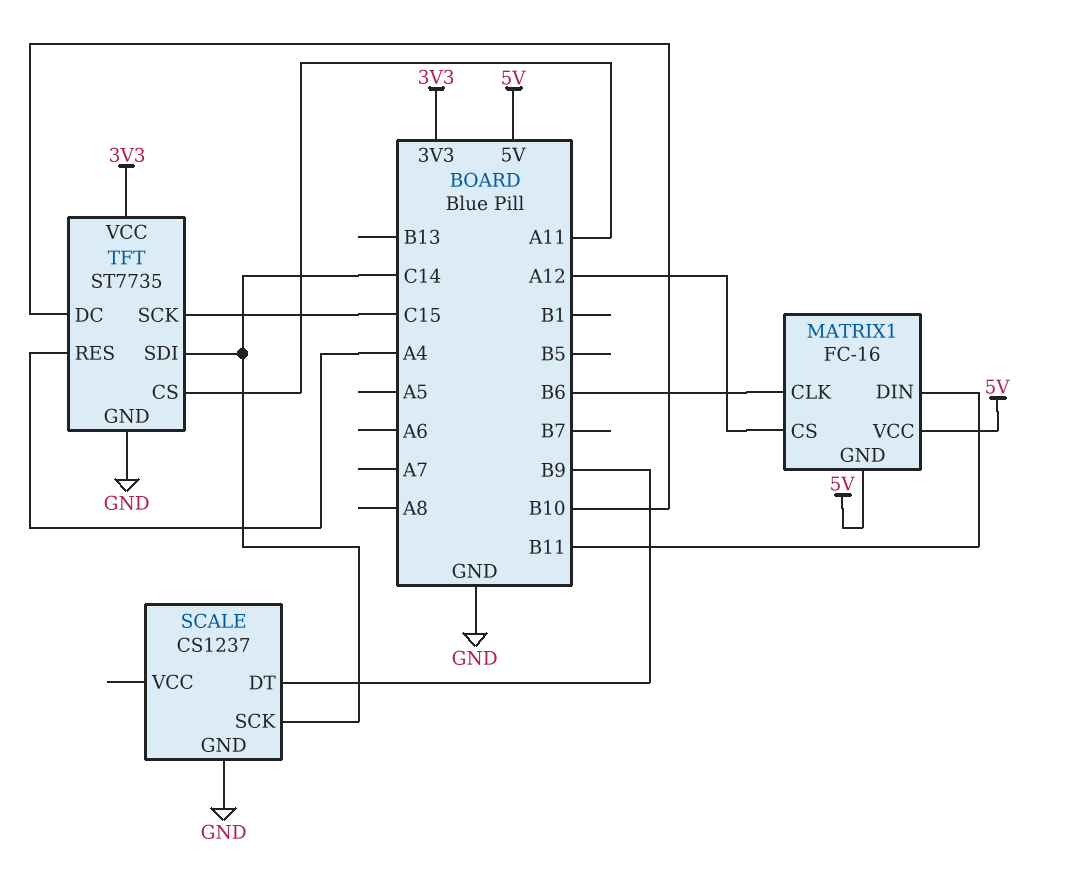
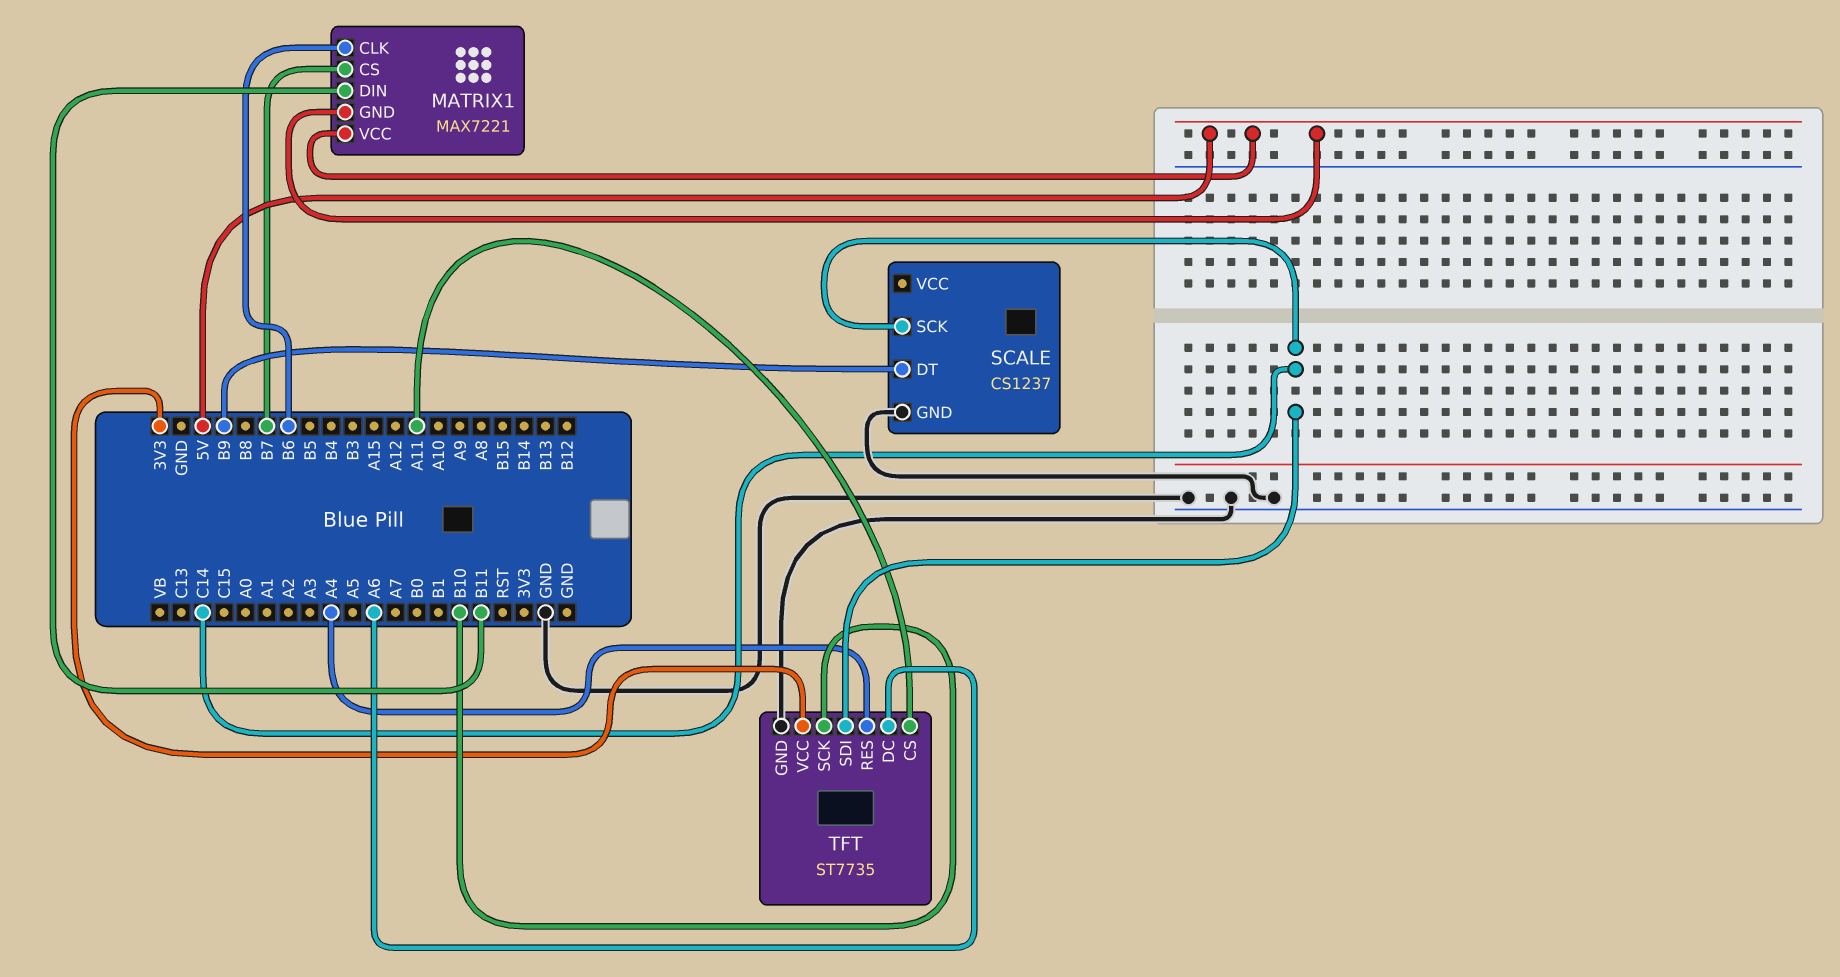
MATRIX1: FC-16 -> MAX7221
MATRIX1 pin CS: A12 -> B7
TFT pin DC: B10 -> A6
TFT pin SCK: C15 -> B10

